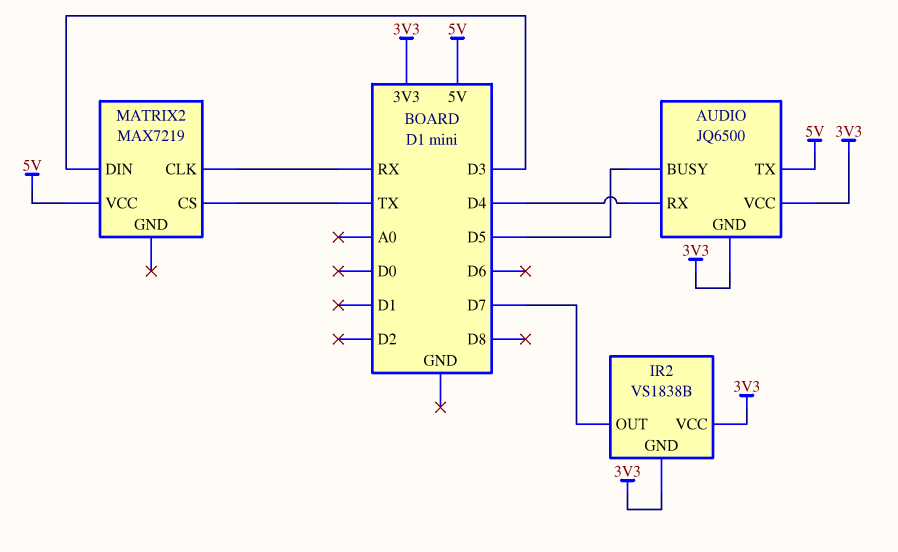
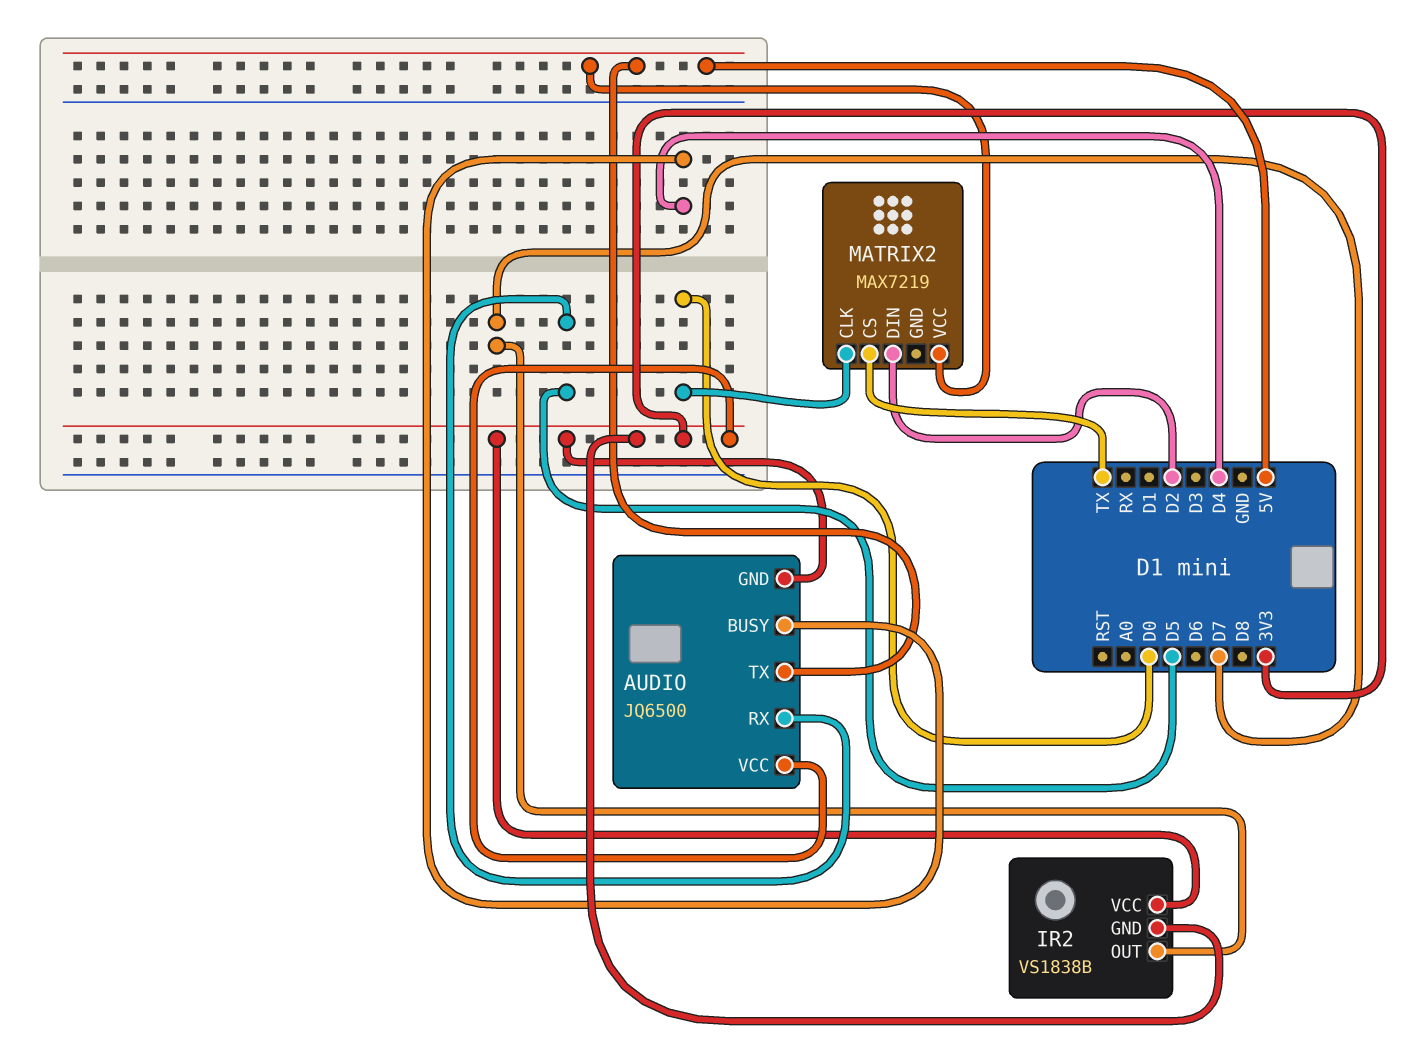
AUDIO pin BUSY: D5 -> D4
AUDIO pin RX: D4 -> D5
MATRIX2 pin CLK: RX -> D0
MATRIX2 pin DIN: D3 -> D2

